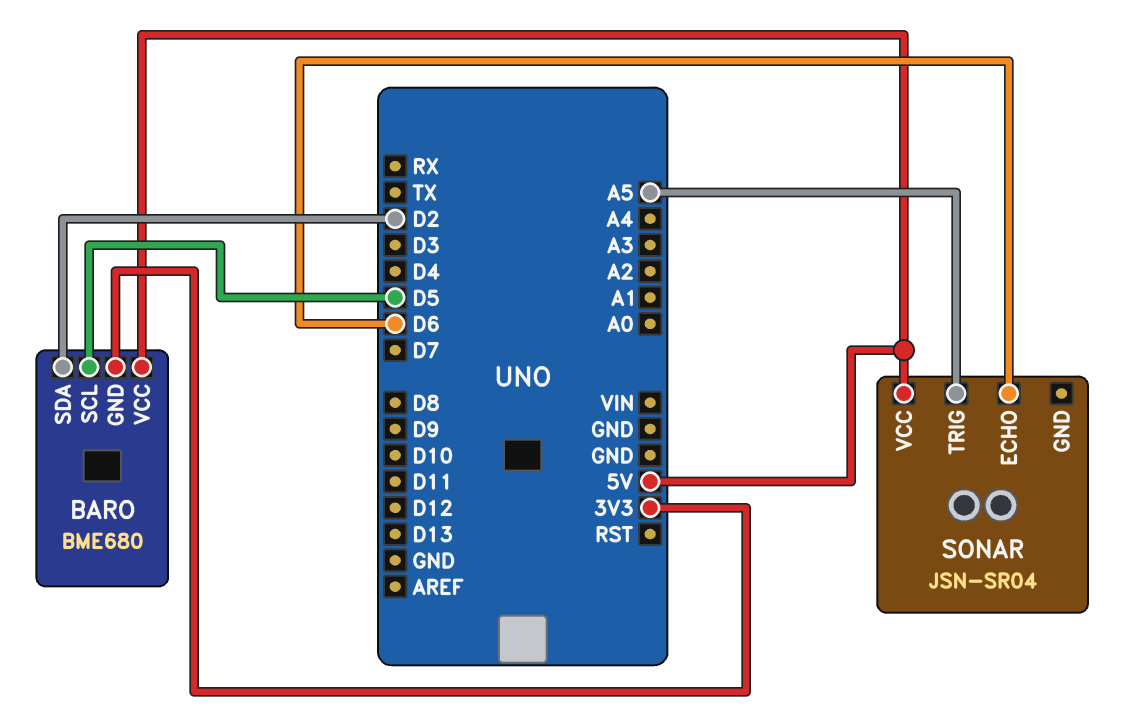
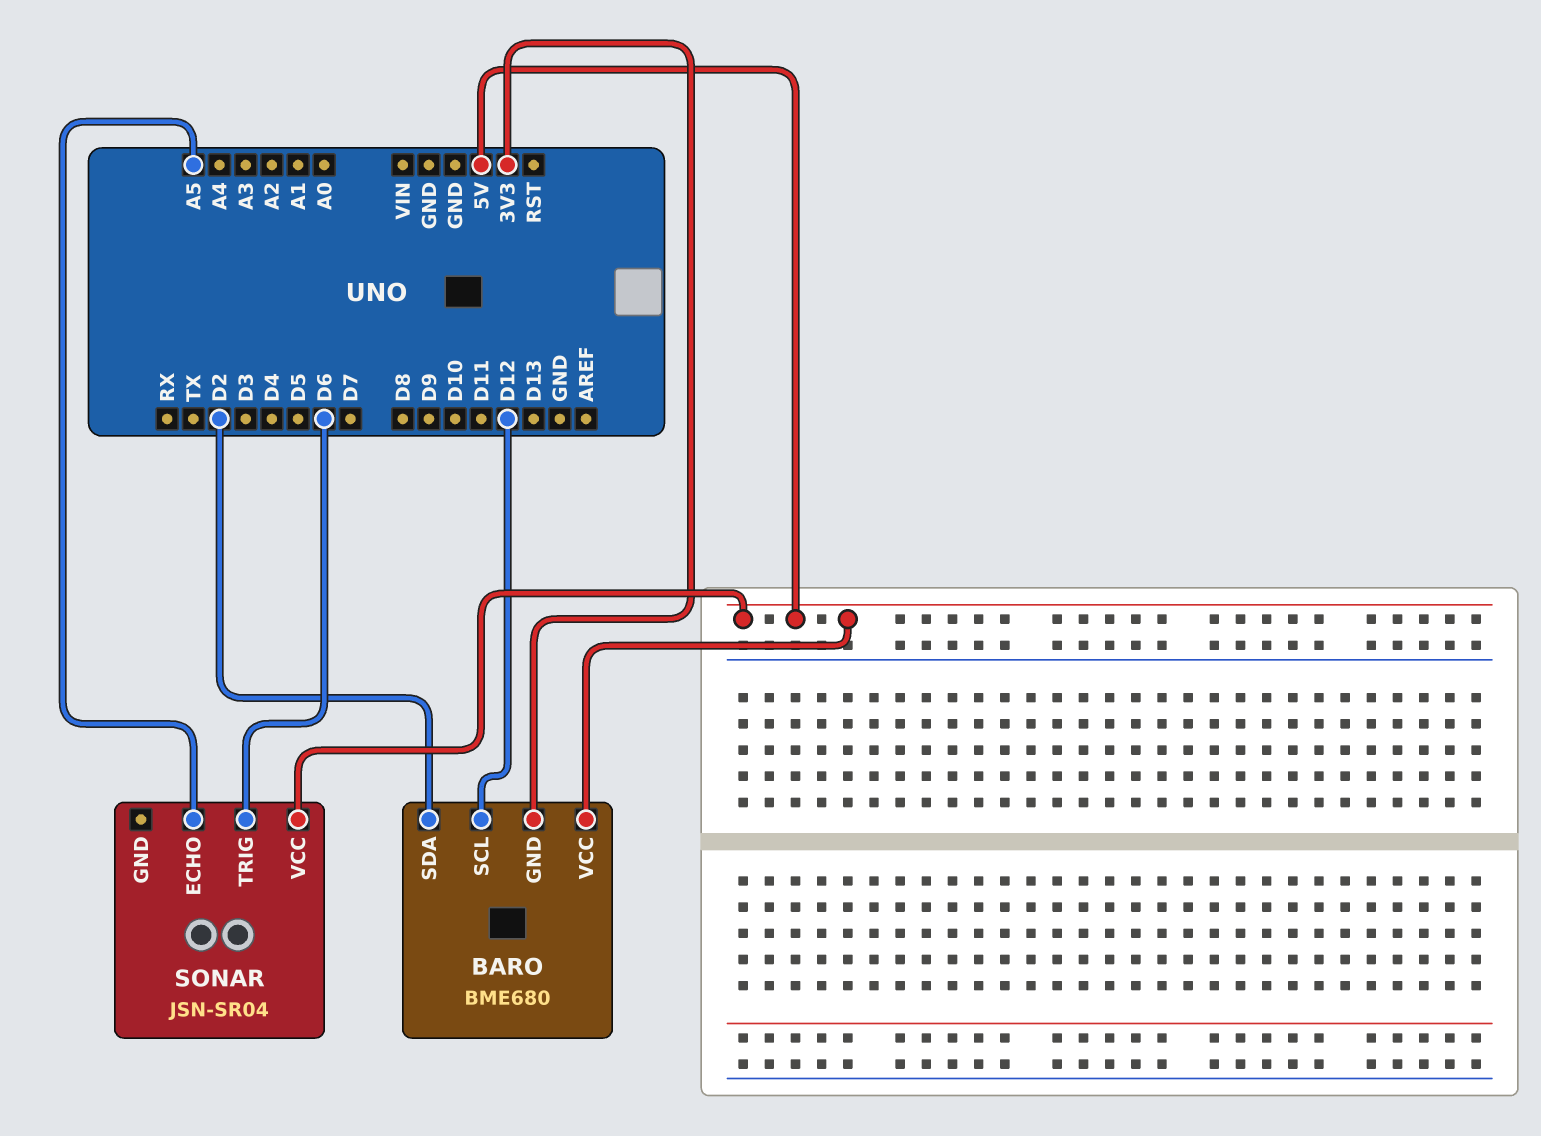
BARO pin SCL: D5 -> D12
SONAR pin ECHO: D6 -> A5
SONAR pin TRIG: A5 -> D6

